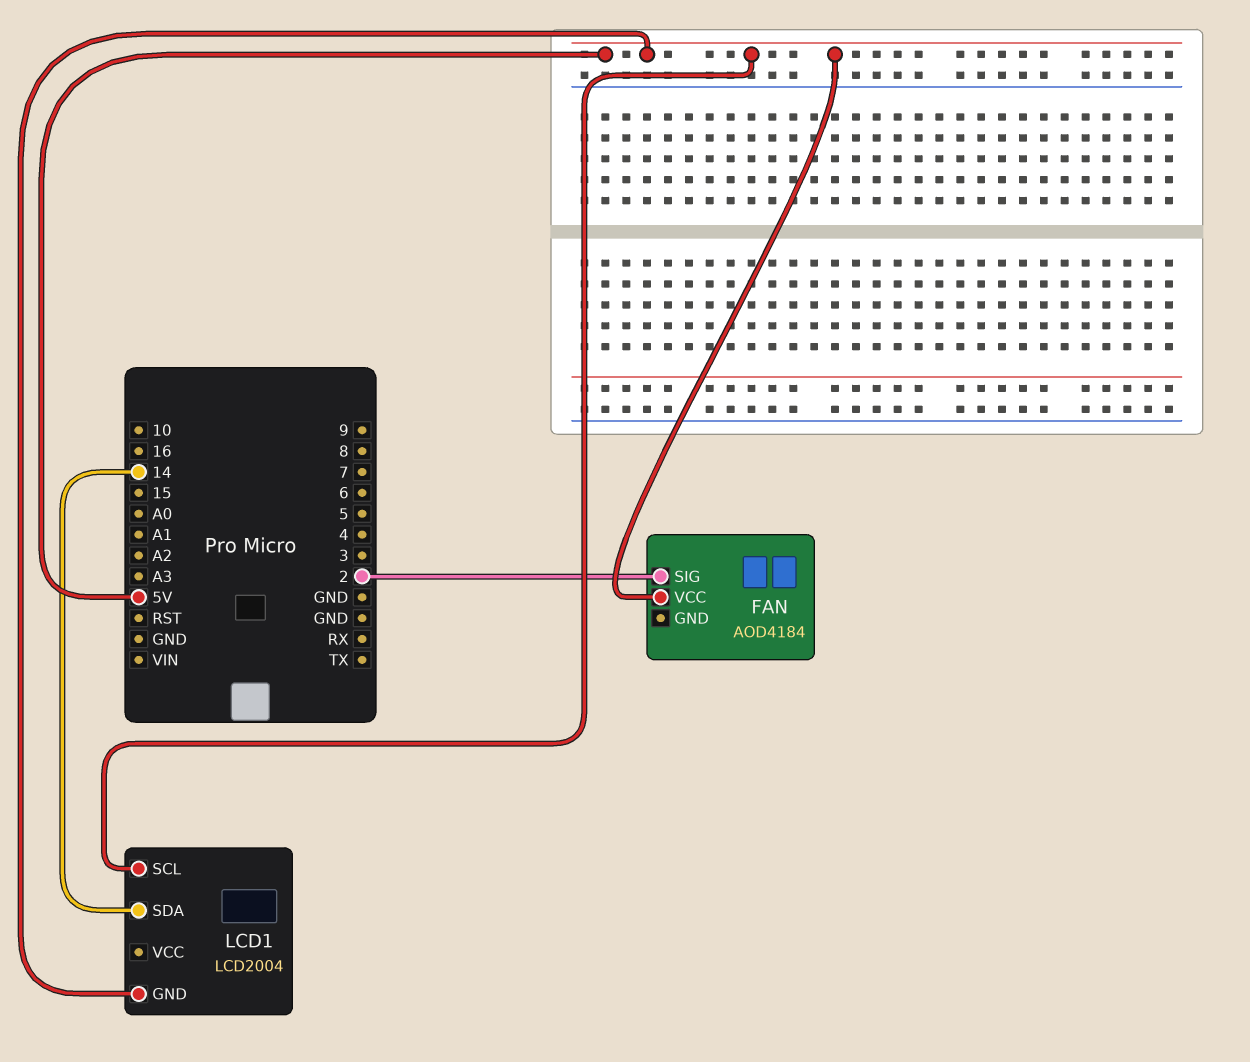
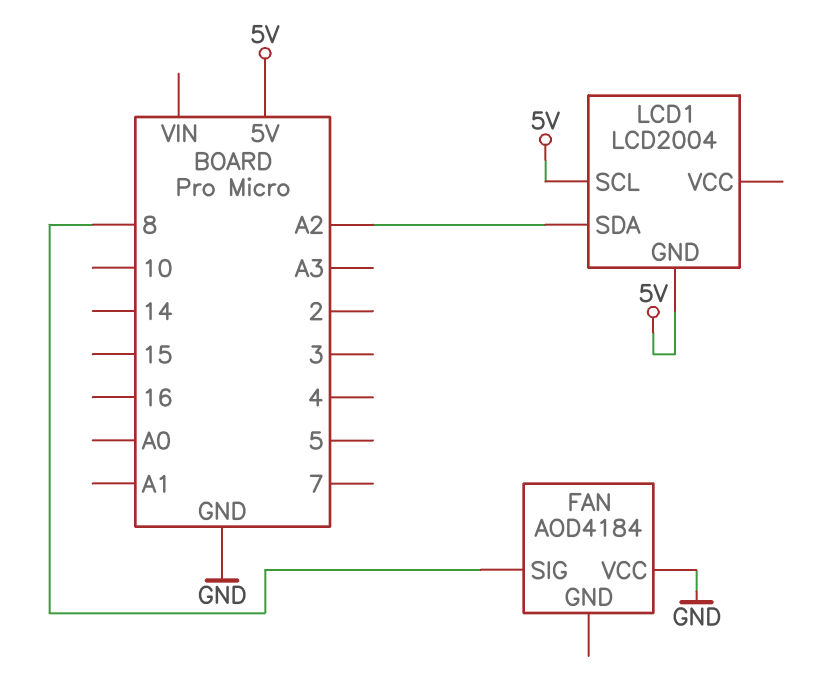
FAN pin SIG: 2 -> 8
FAN pin VCC: 5V -> GND
LCD1 pin SDA: 14 -> A2

